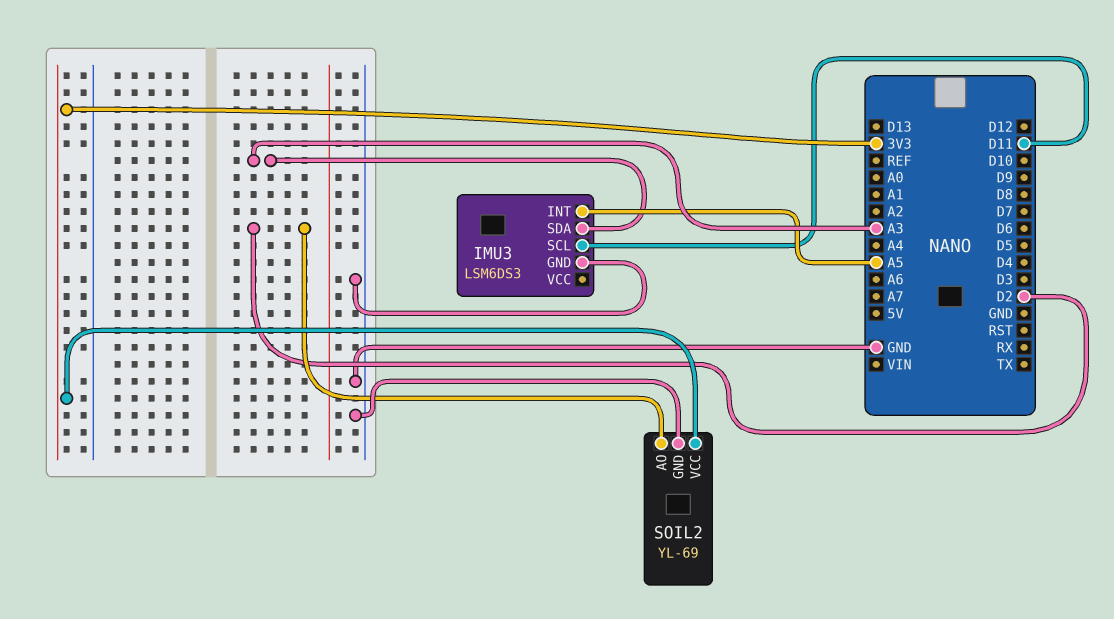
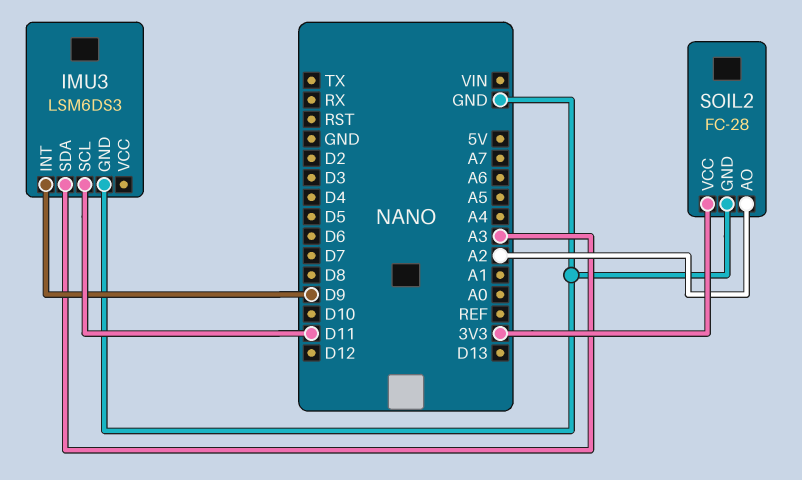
IMU3 pin INT: A5 -> D9
SOIL2: YL-69 -> FC-28
SOIL2 pin AO: D2 -> A2

